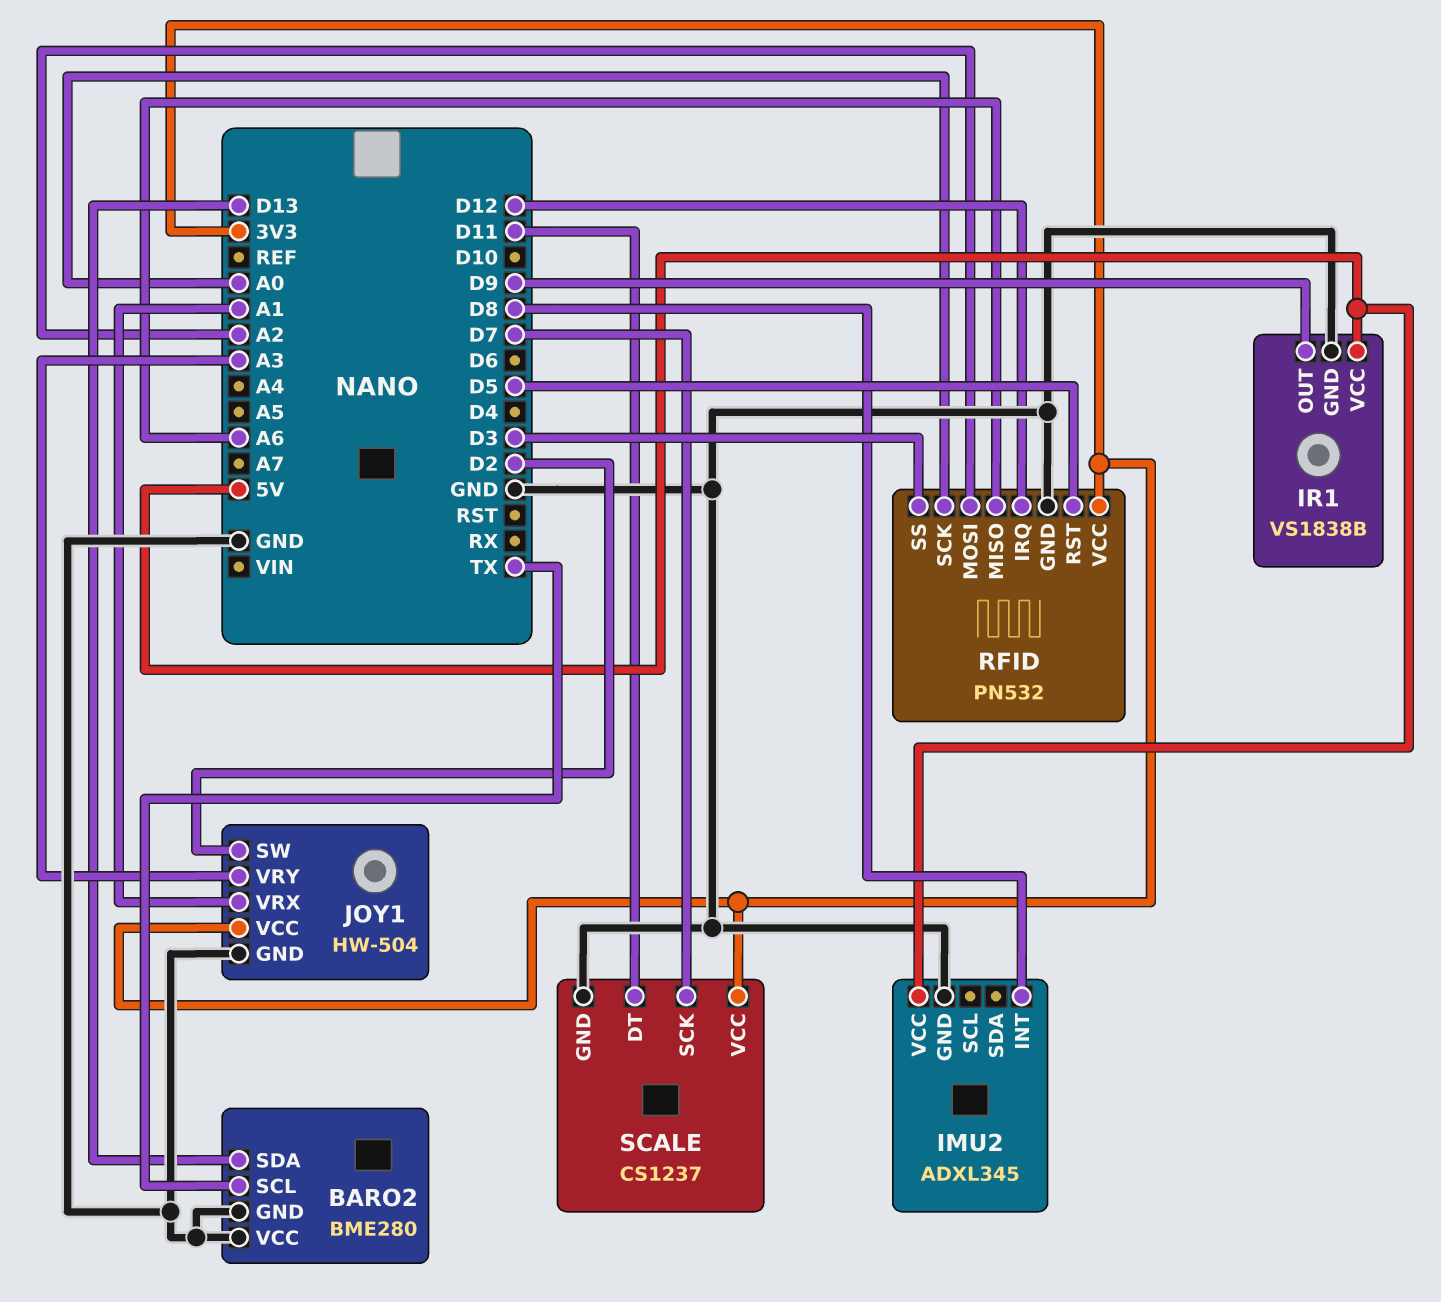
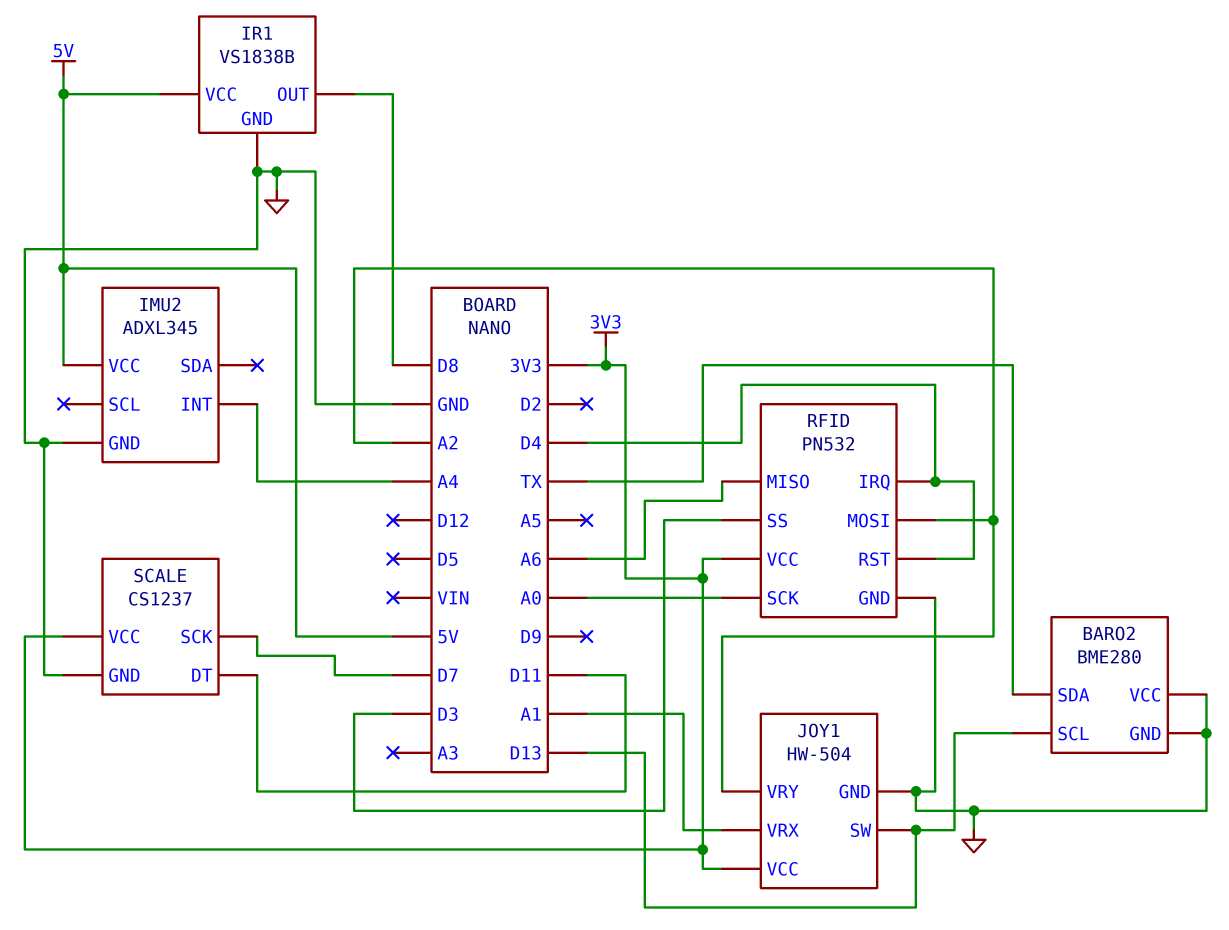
BARO2 pin SCL: TX -> D13
BARO2 pin SDA: D13 -> TX
IMU2 pin INT: D8 -> A4
IR1 pin OUT: D9 -> D8
JOY1 pin SW: D2 -> D13
JOY1 pin VRY: A3 -> A2
RFID pin IRQ: D12 -> D4
RFID pin RST: D5 -> D4

